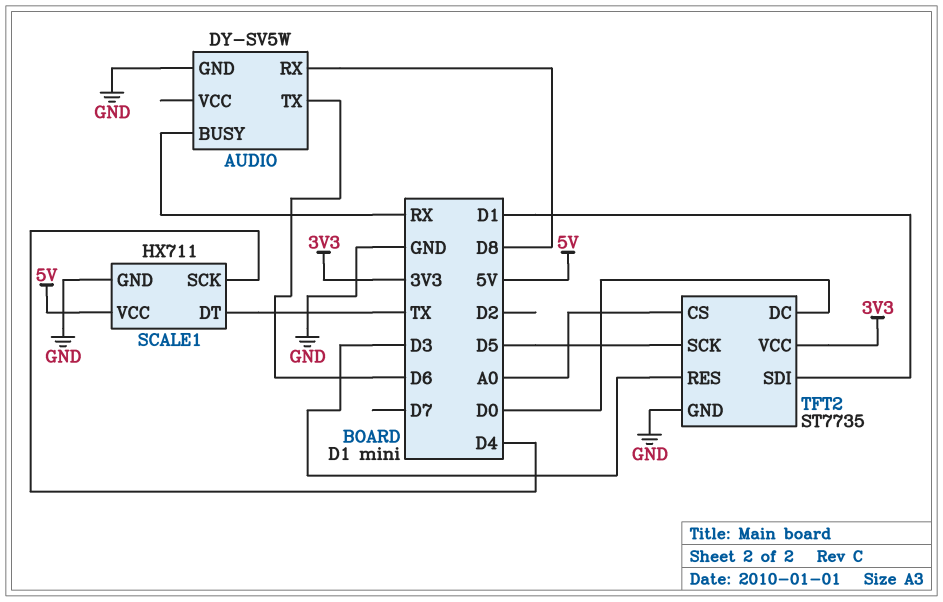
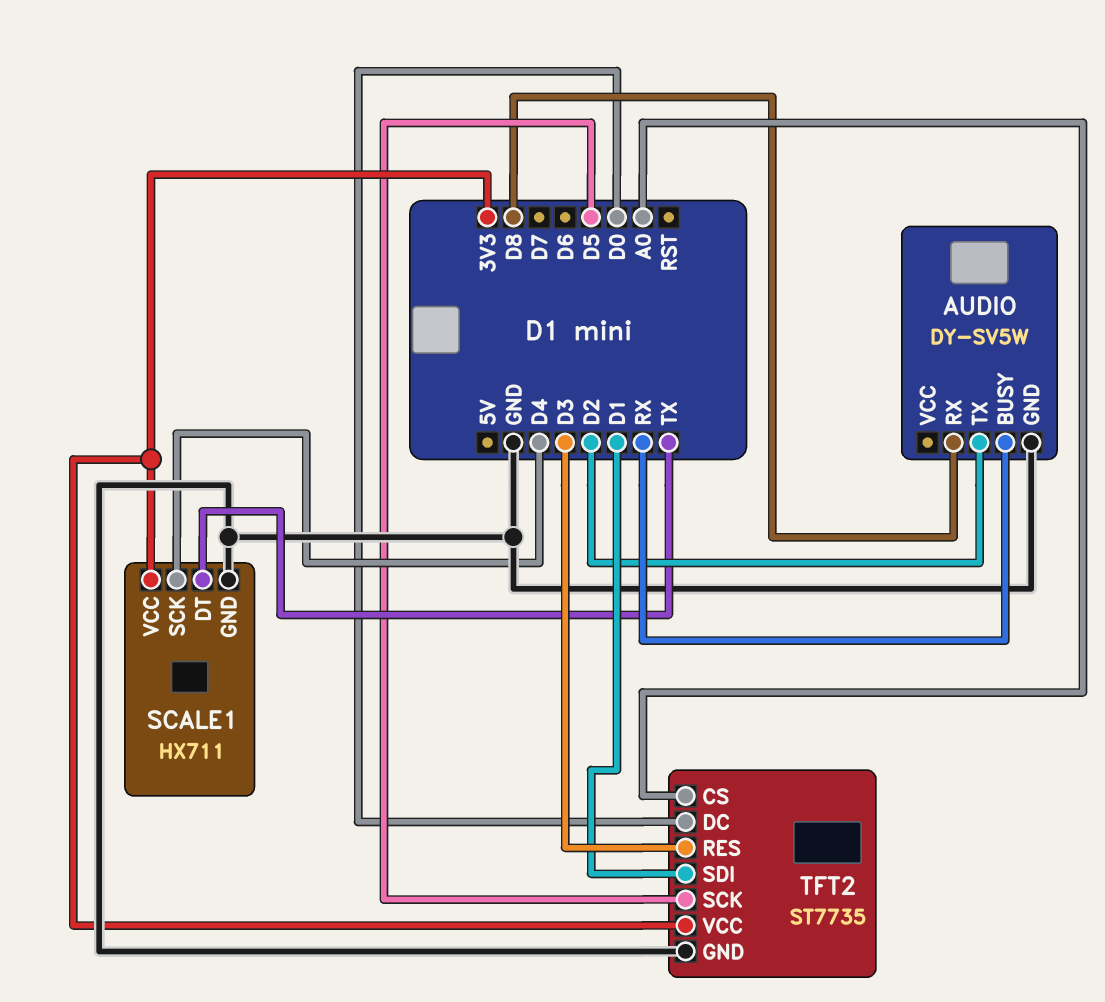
AUDIO pin TX: D6 -> D2
SCALE1 pin VCC: 5V -> 3V3

